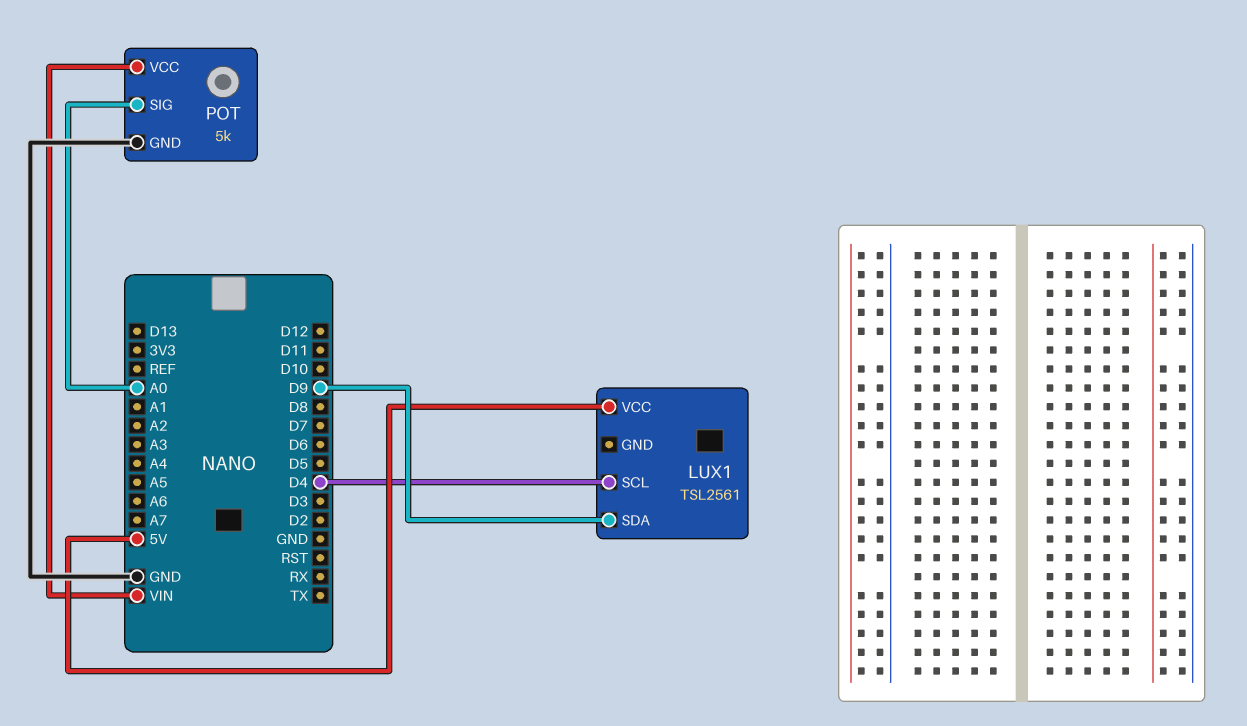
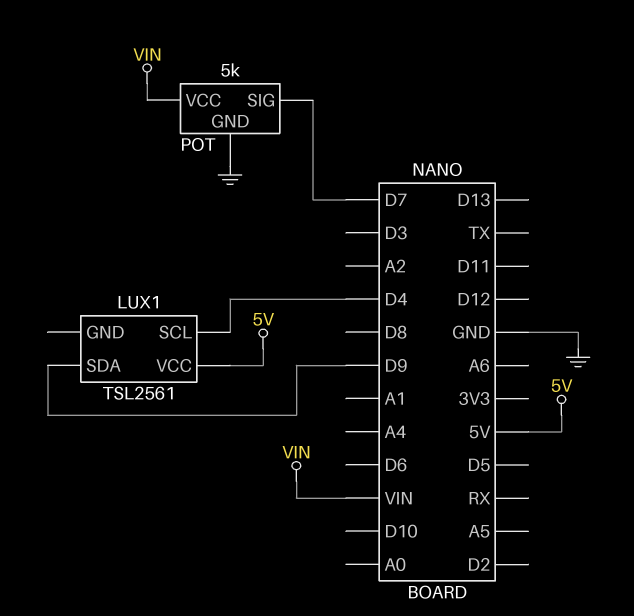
POT pin SIG: A0 -> D7

